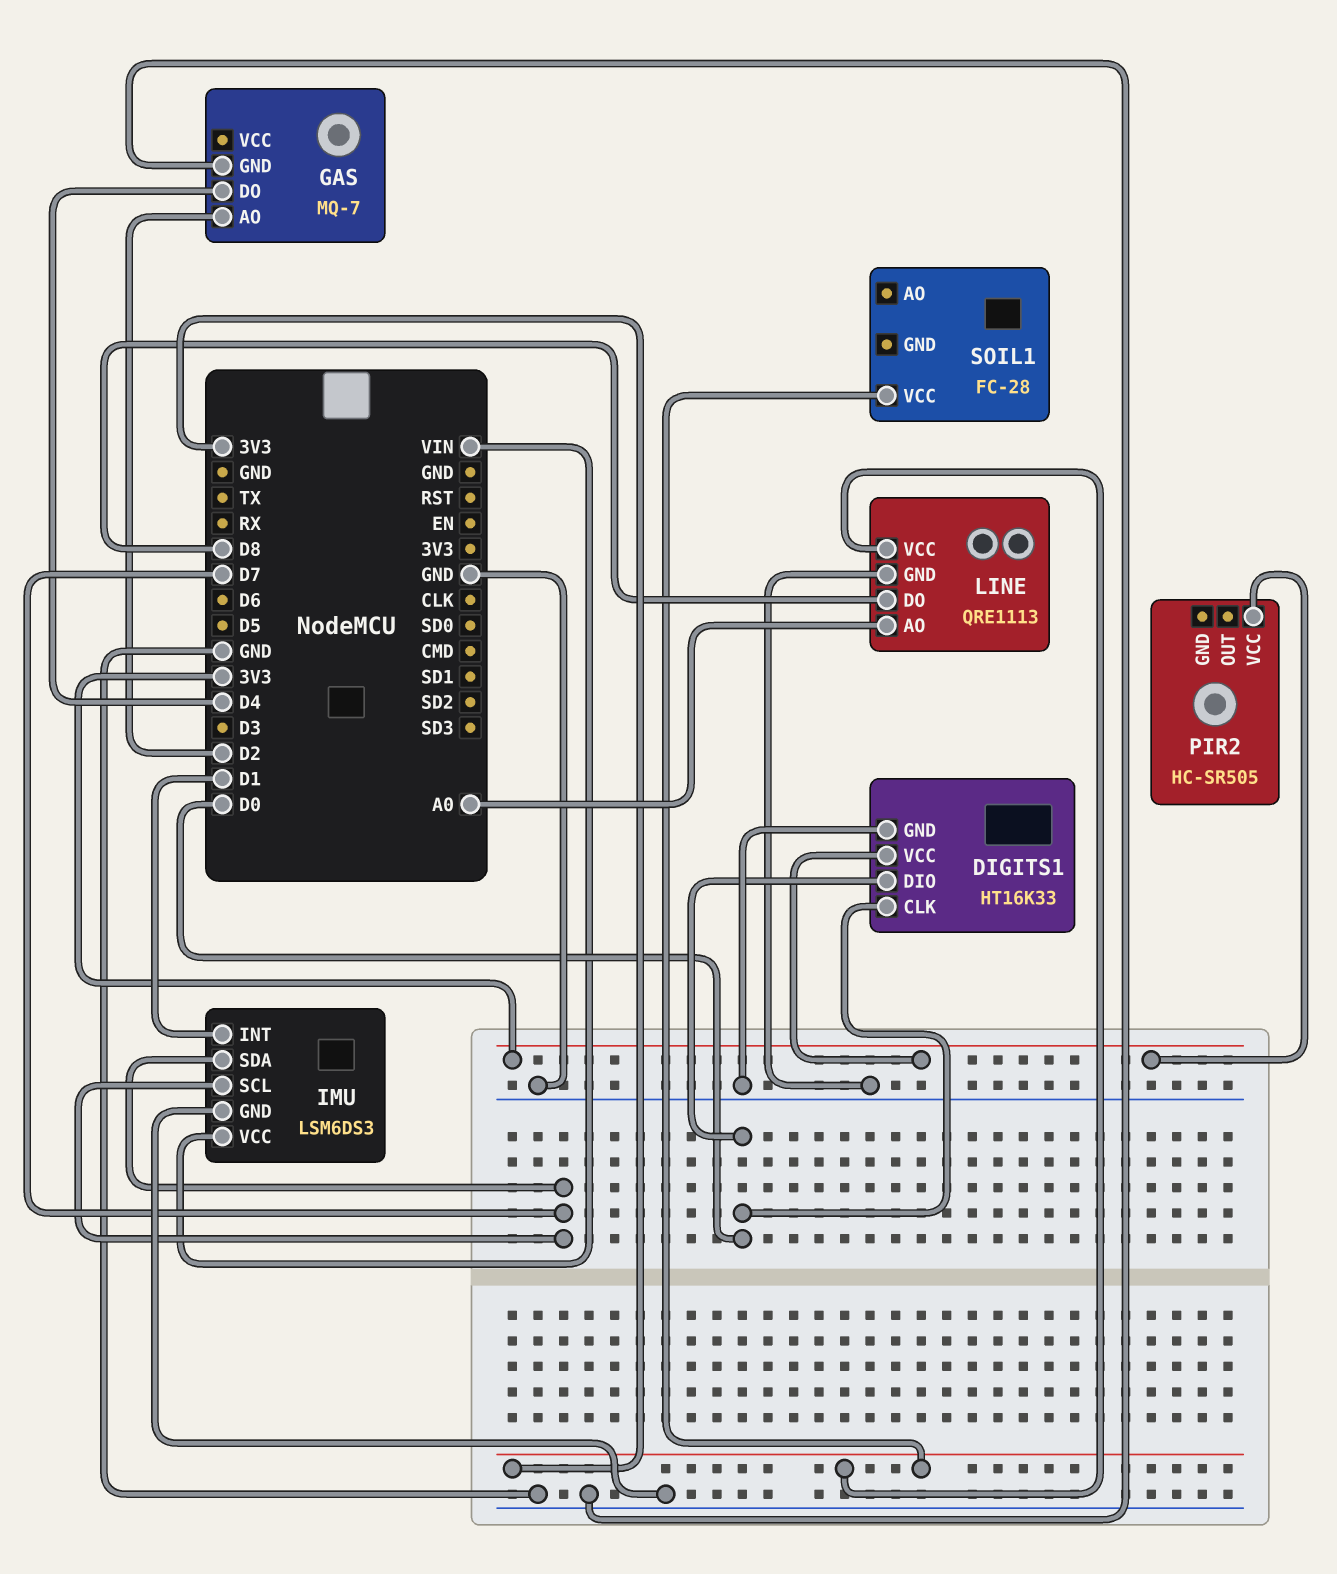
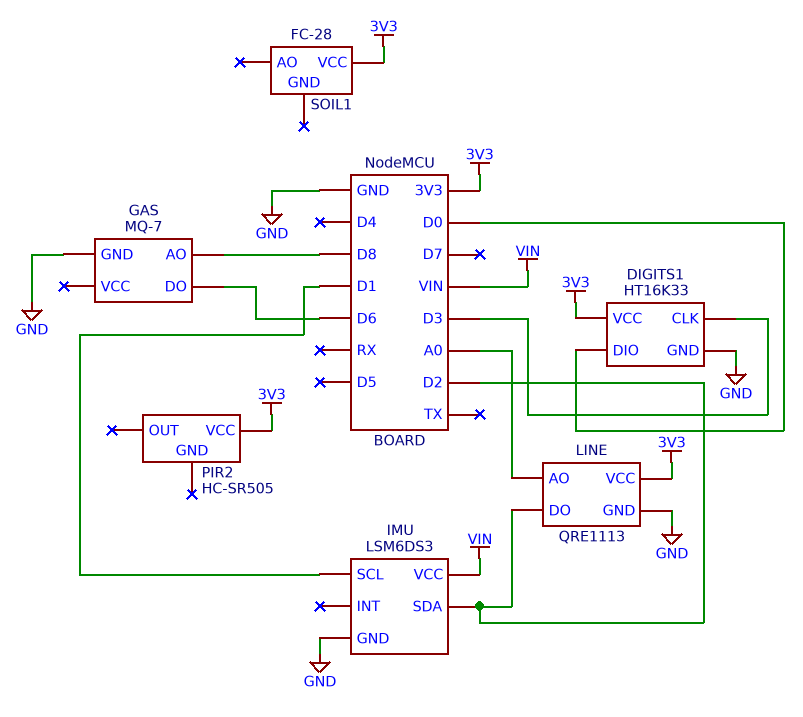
DIGITS1 pin CLK: D0 -> D3
GAS pin AO: D2 -> D8
GAS pin DO: D4 -> D6
IMU pin INT: D1 -> none
IMU pin SCL: D7 -> D1
IMU pin SDA: D7 -> D2
LINE pin DO: D8 -> D2

